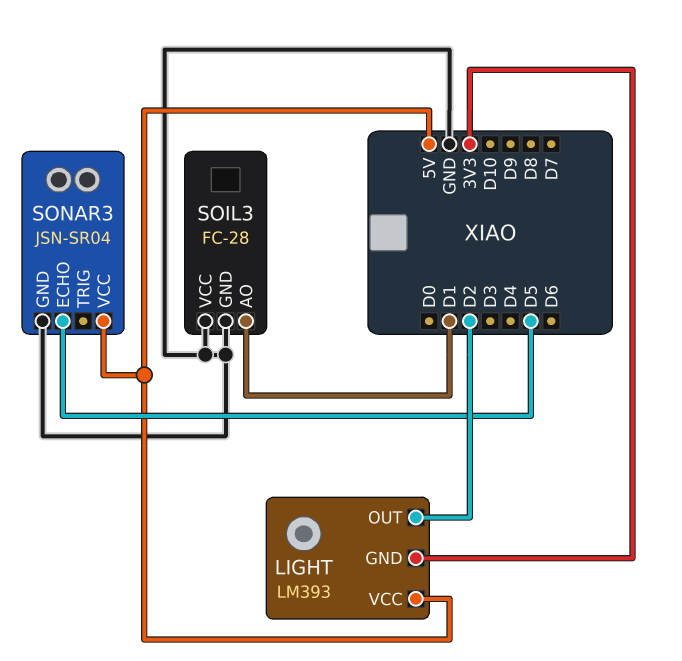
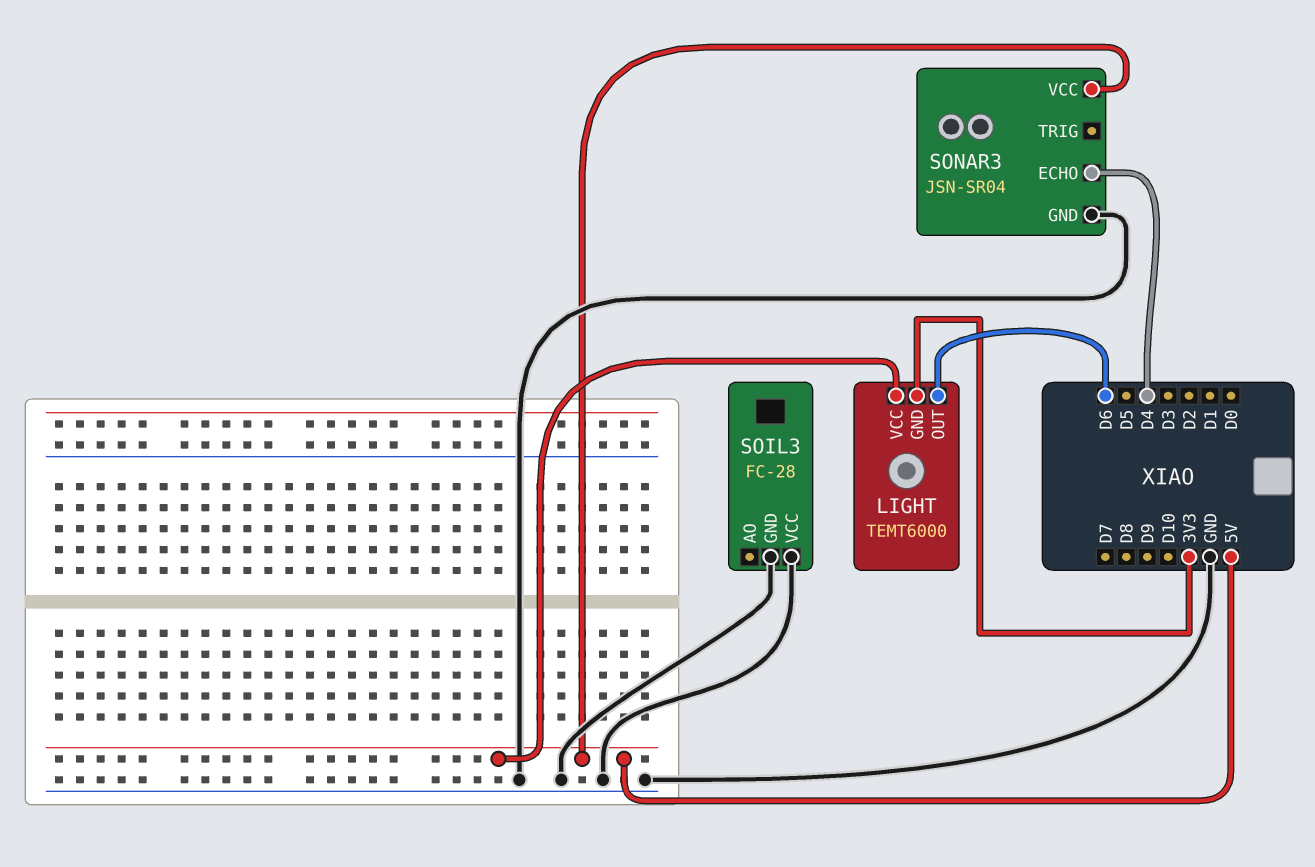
LIGHT: LM393 -> TEMT6000
LIGHT pin OUT: D2 -> D6
SOIL3 pin AO: D1 -> none
SONAR3 pin ECHO: D5 -> D4

